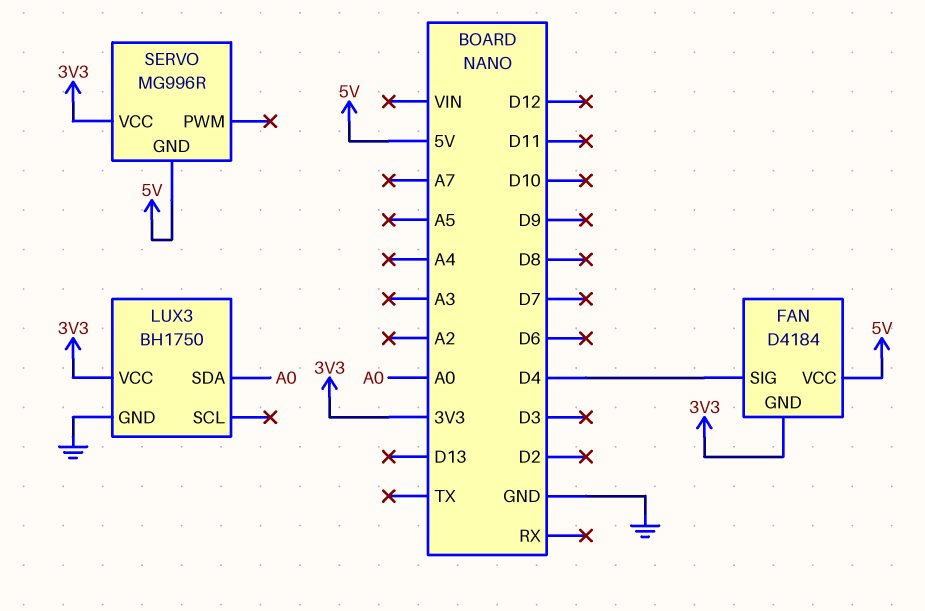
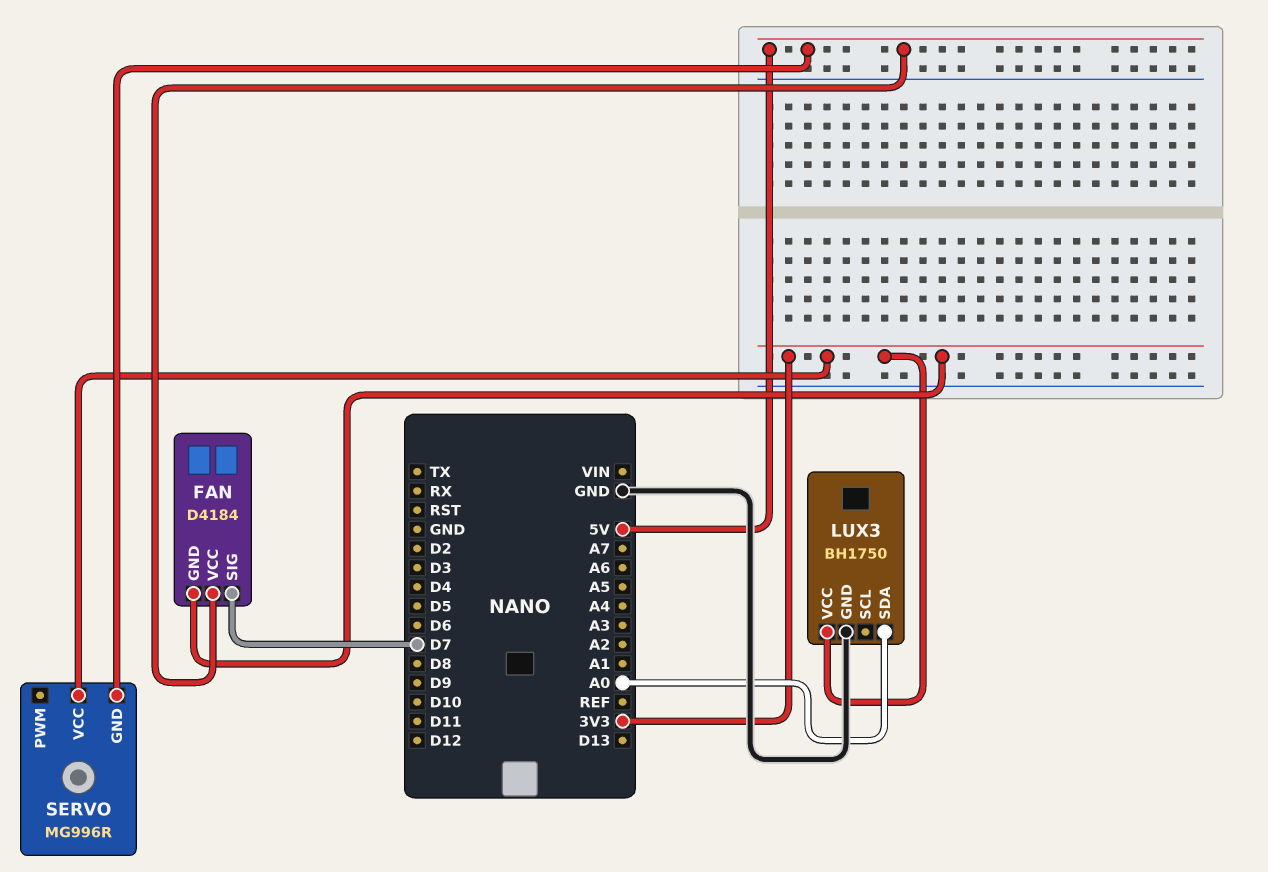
FAN pin SIG: D4 -> D7

